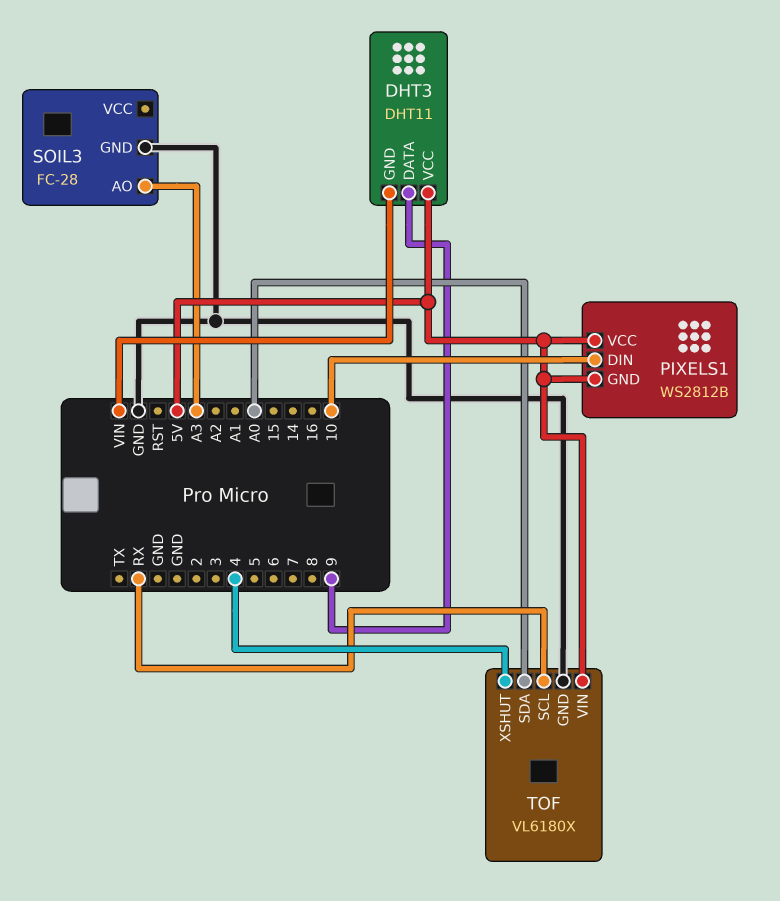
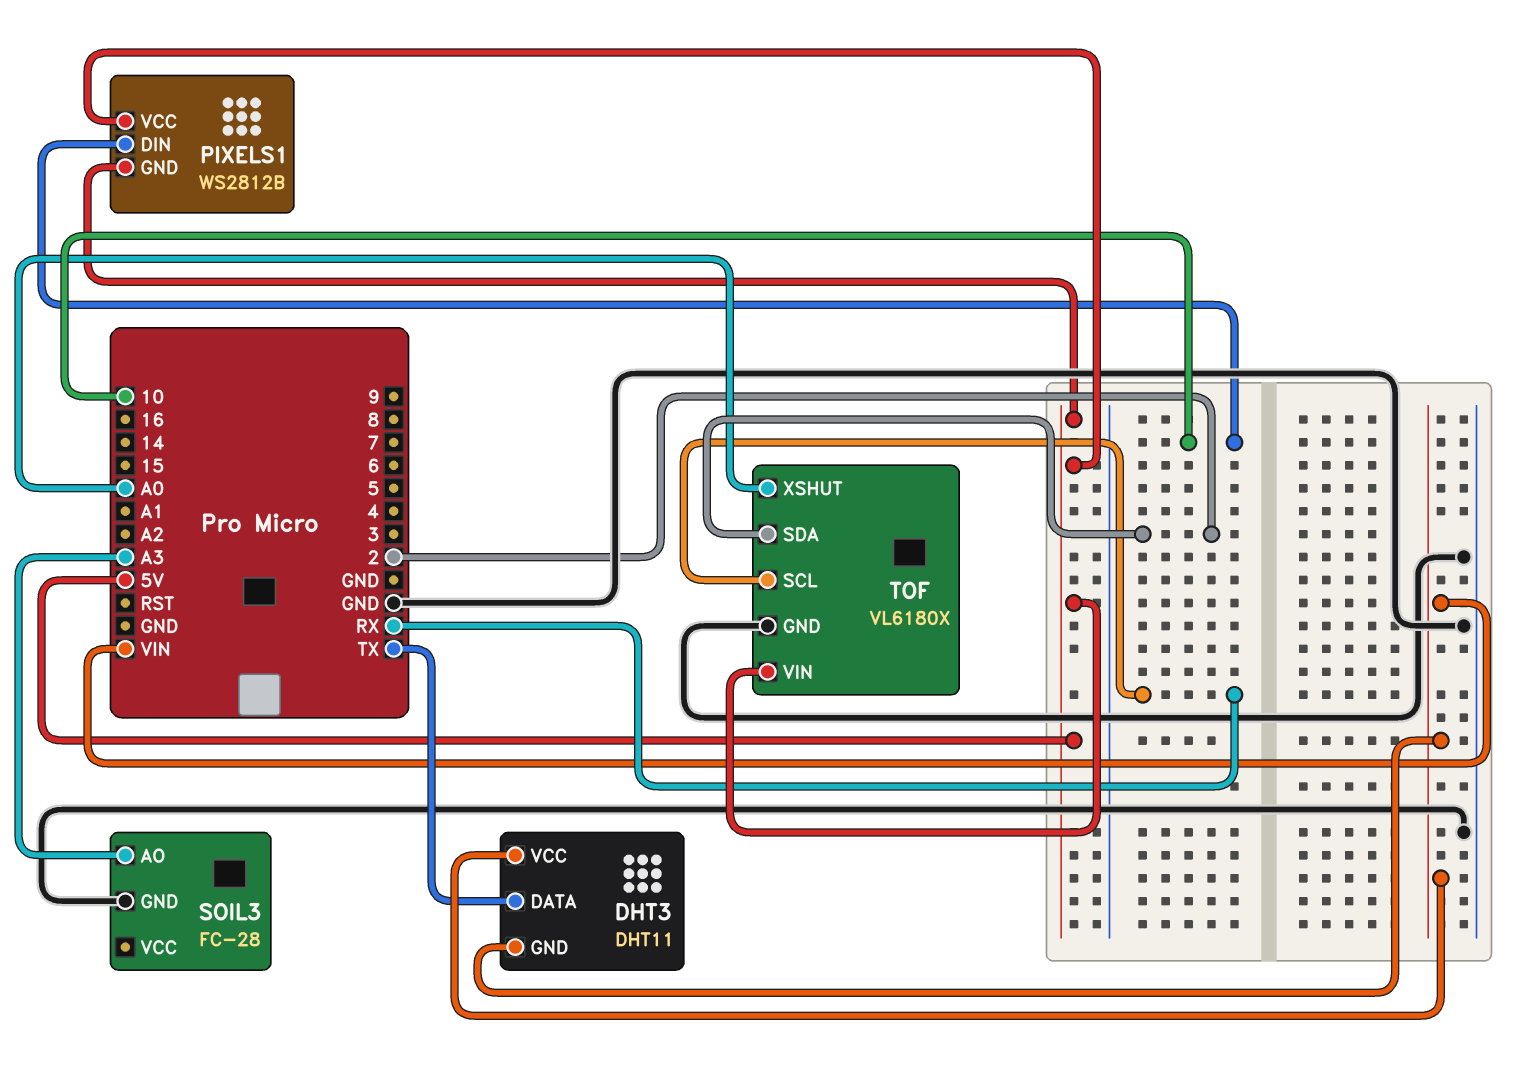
DHT3 pin DATA: 9 -> TX
DHT3 pin VCC: 5V -> VIN
TOF pin SDA: A0 -> 2
TOF pin XSHUT: 4 -> A0

